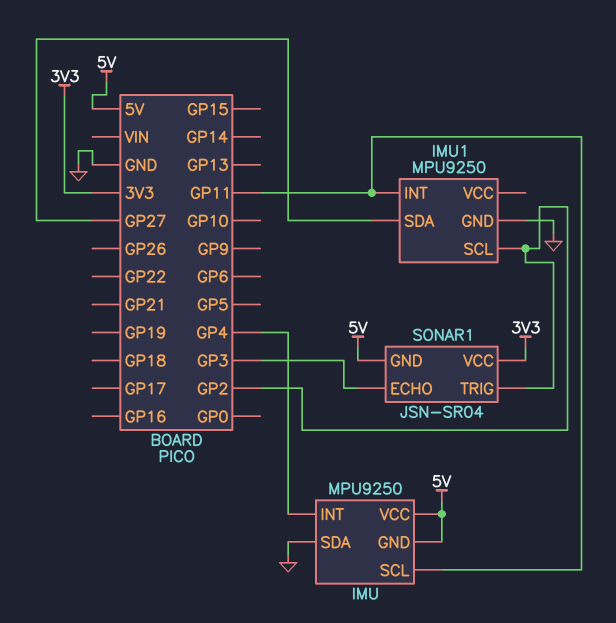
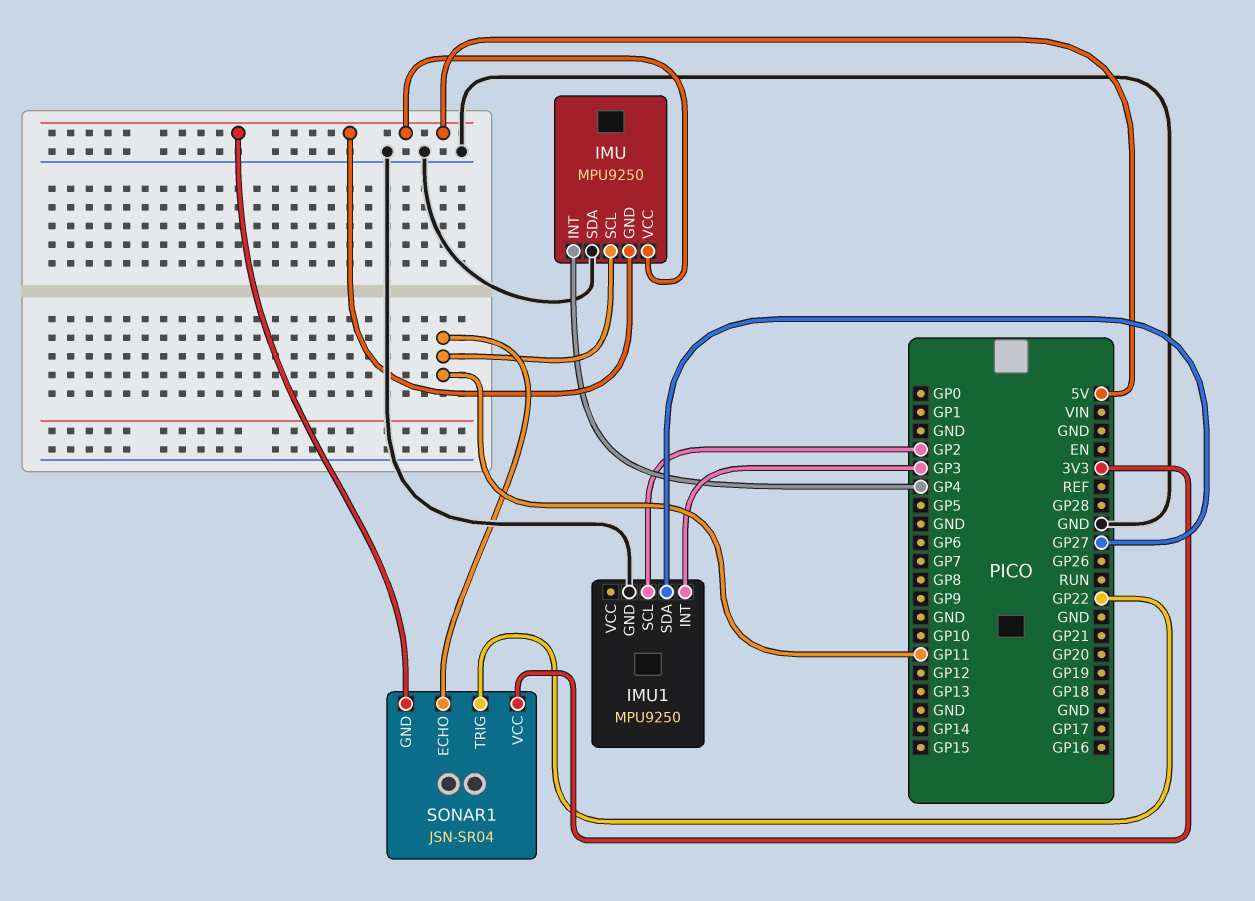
IMU1 pin INT: GP11 -> GP3
SONAR1 pin ECHO: GP3 -> GP11
SONAR1 pin TRIG: GP2 -> GP22

